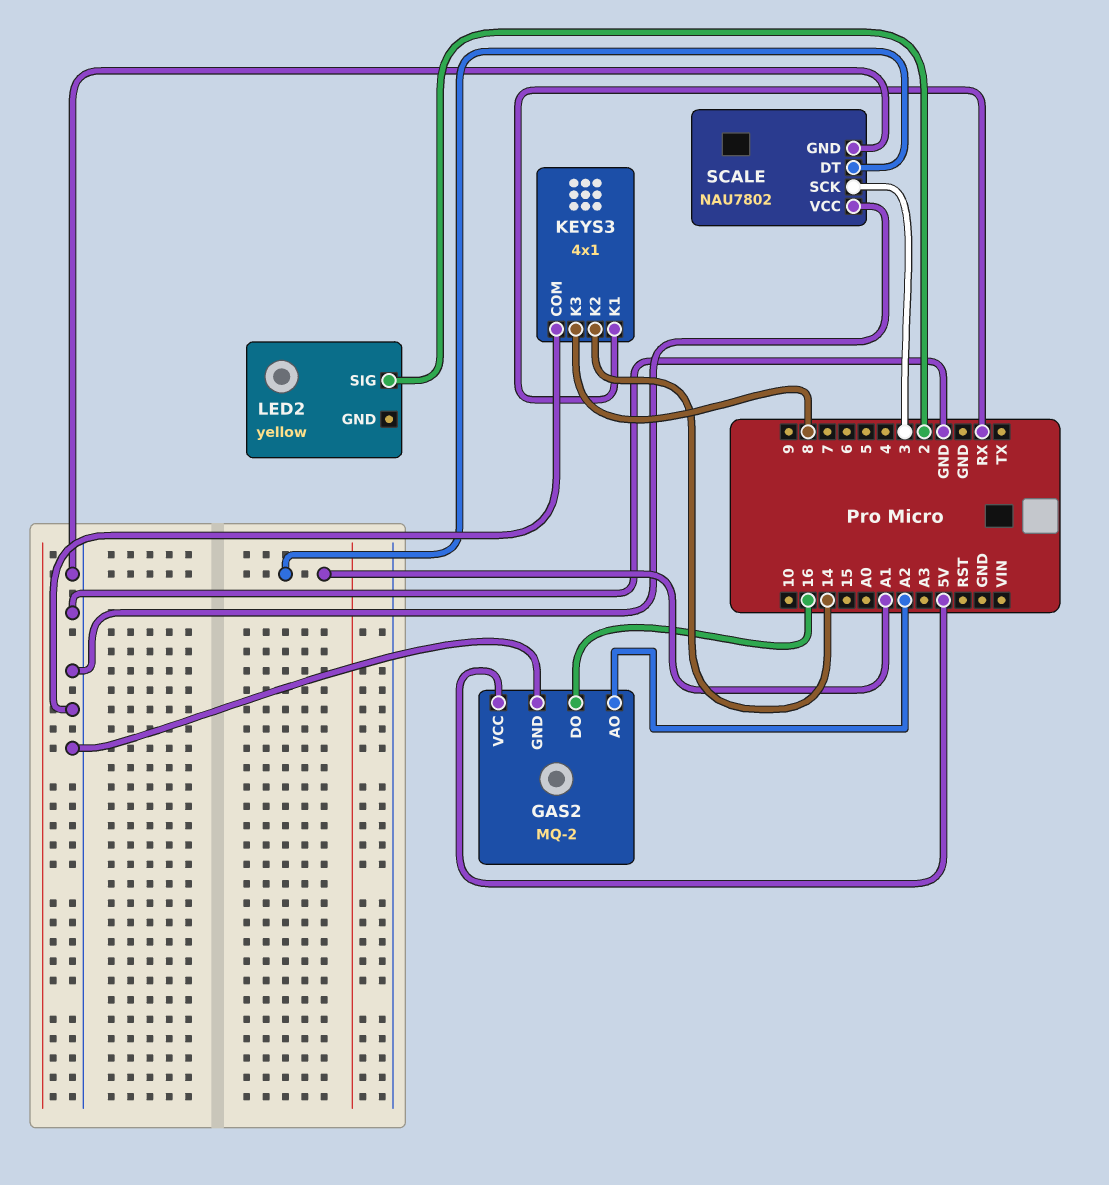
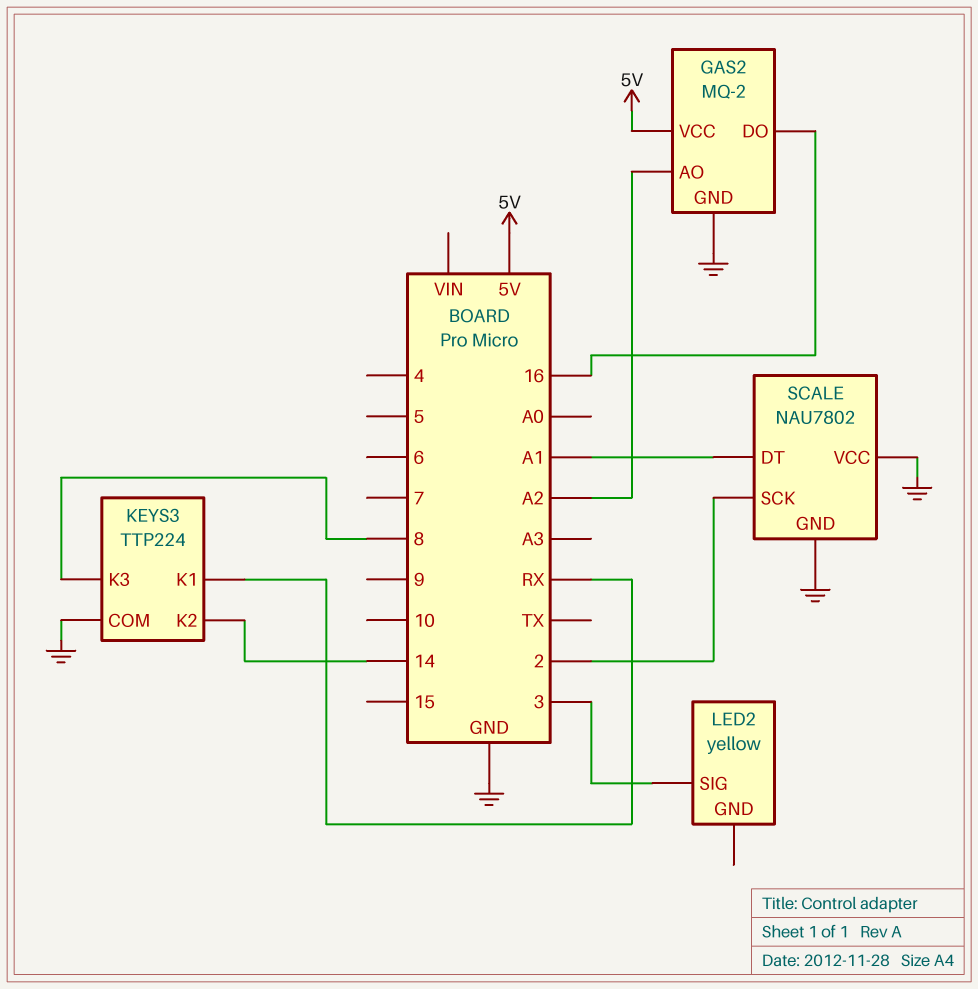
KEYS3: 4x1 -> TTP224
LED2 pin SIG: 2 -> 3
SCALE pin SCK: 3 -> 2

